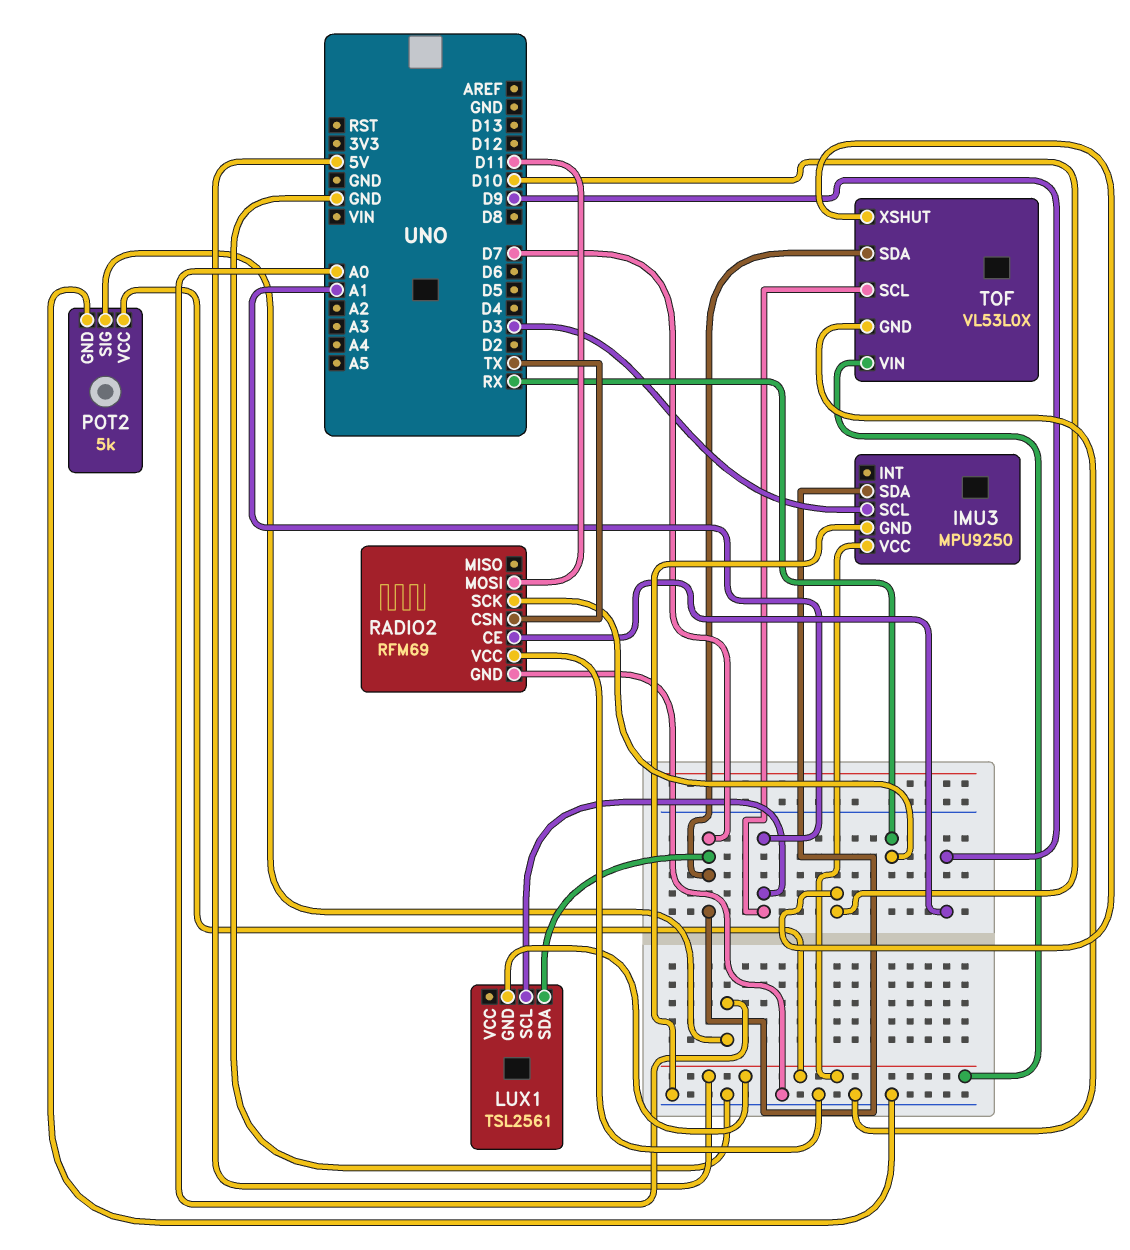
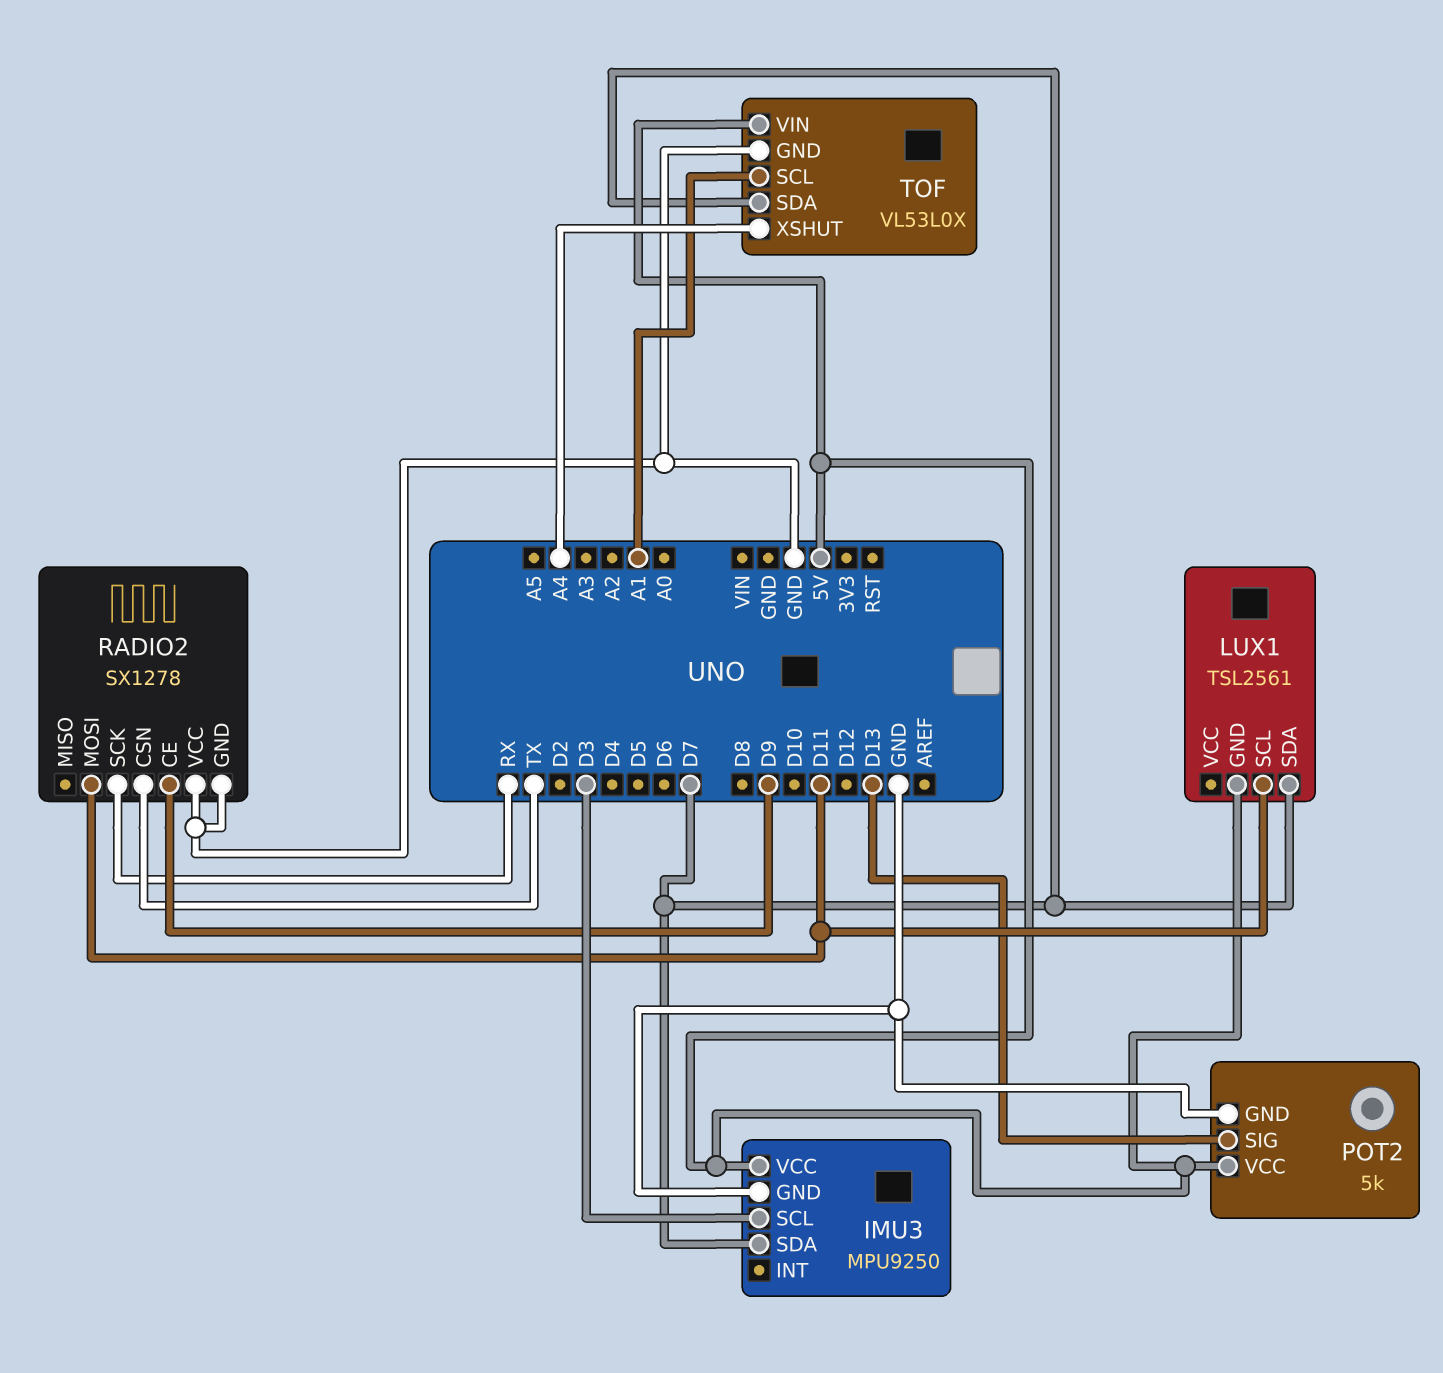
LUX1 pin SCL: A1 -> D11
POT2 pin SIG: A0 -> D13
RADIO2: RFM69 -> SX1278
TOF pin XSHUT: D10 -> A4

